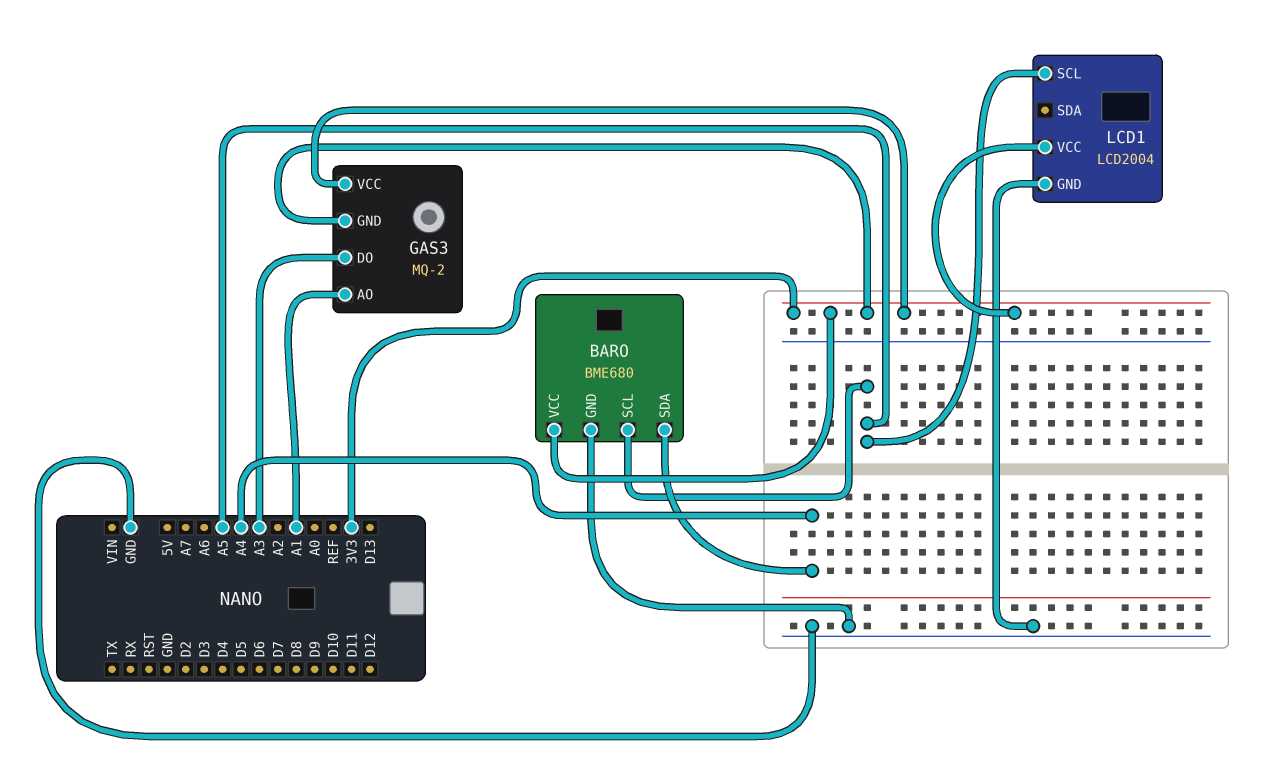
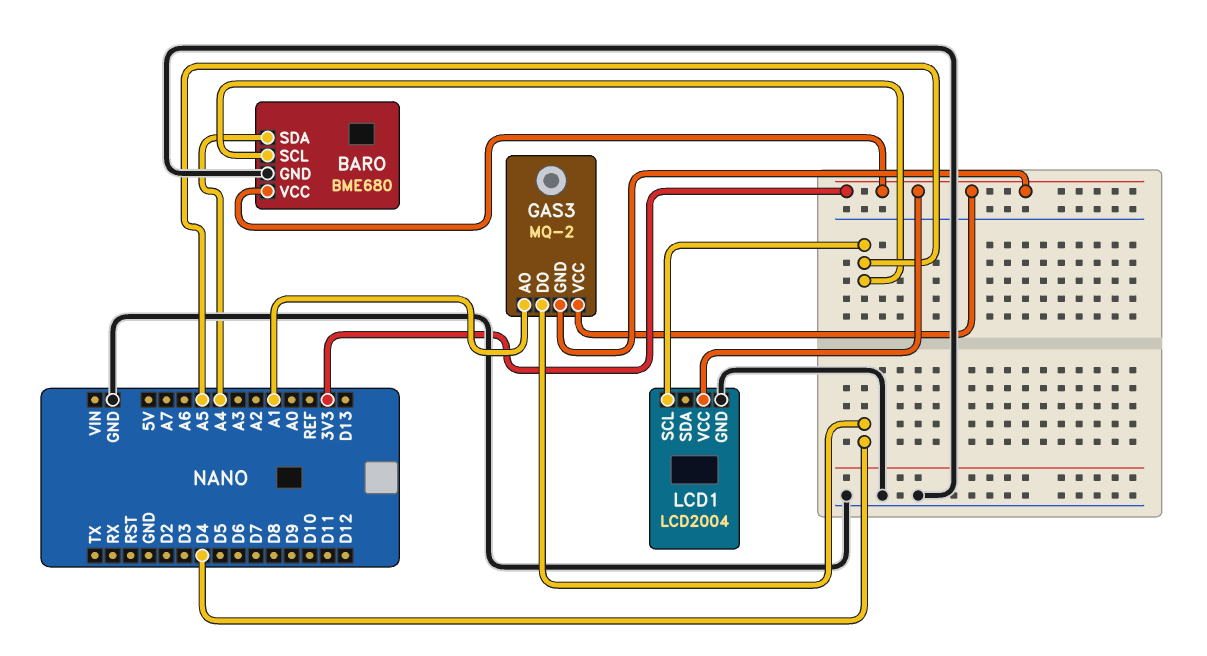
GAS3 pin DO: A3 -> D4

